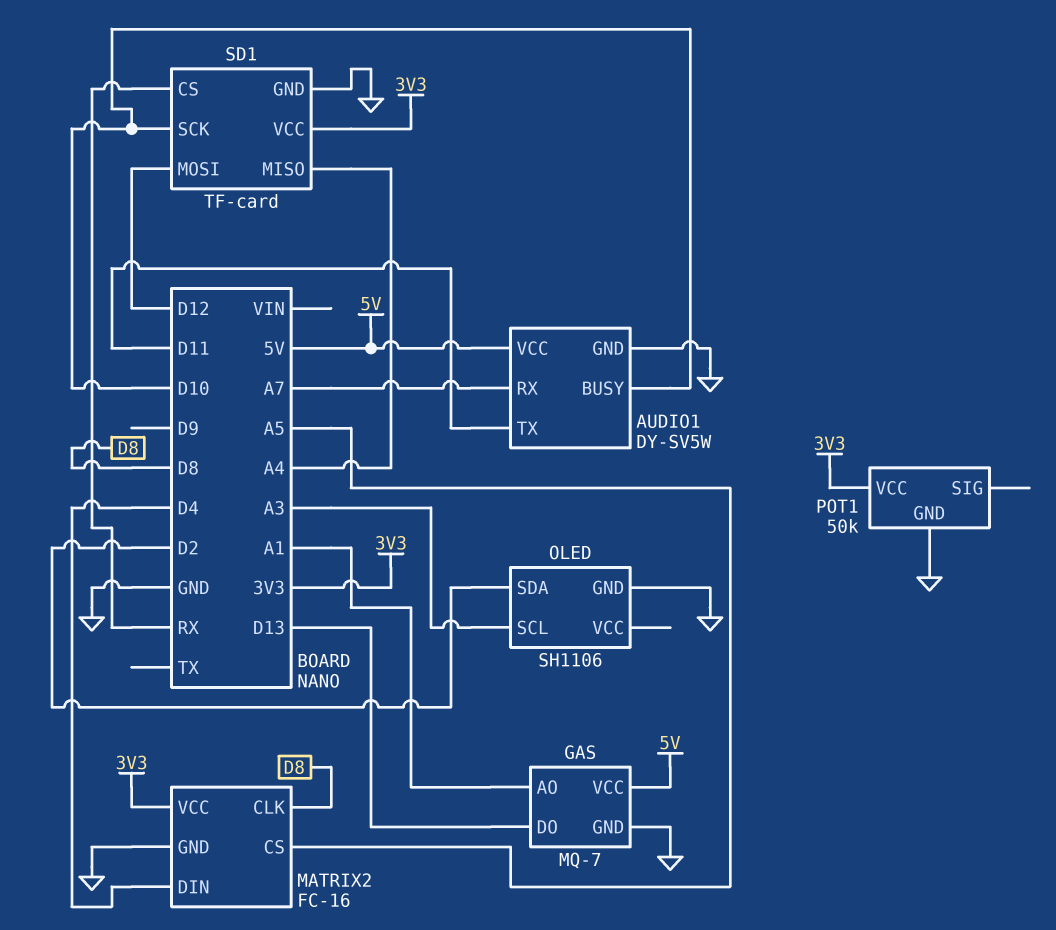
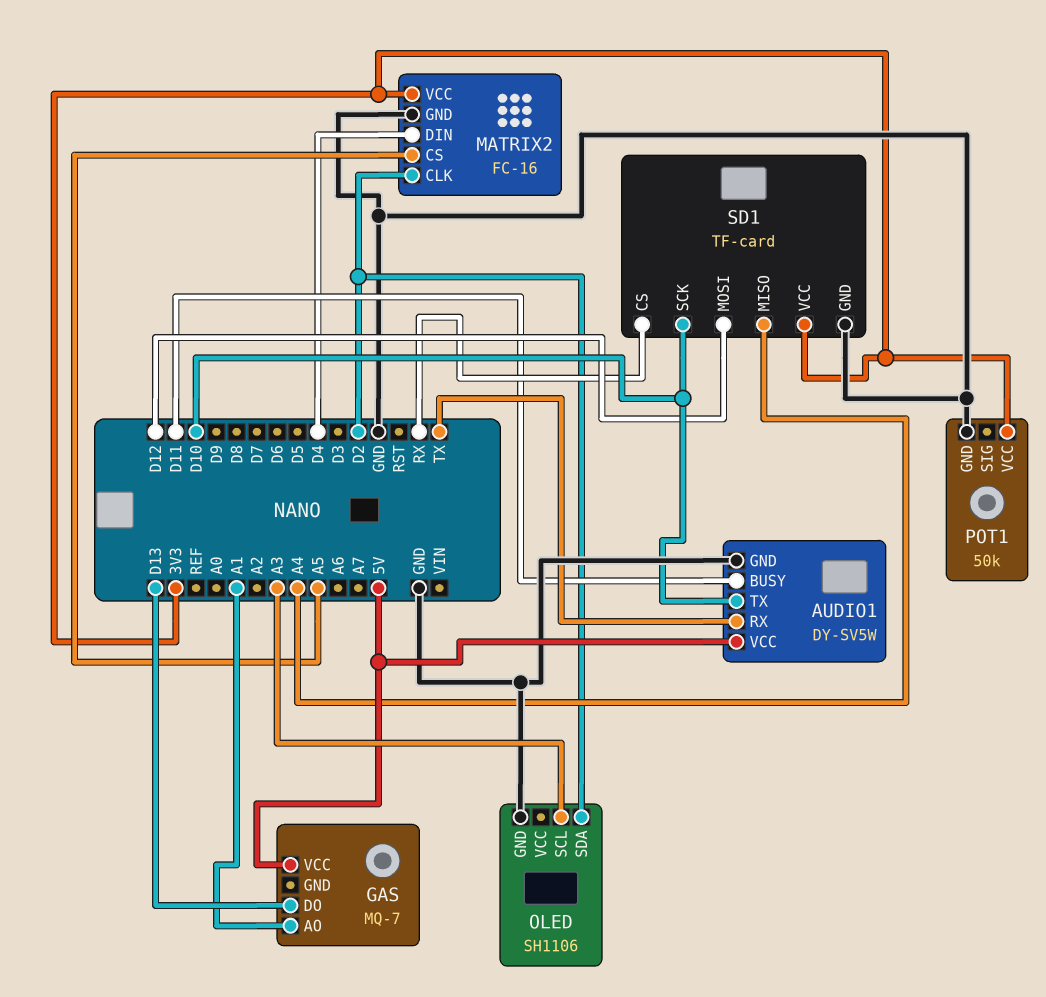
AUDIO1 pin BUSY: D10 -> D11
AUDIO1 pin RX: A7 -> TX
AUDIO1 pin TX: D11 -> D10
GAS pin GND: GND -> none
MATRIX2 pin CLK: D8 -> D2

